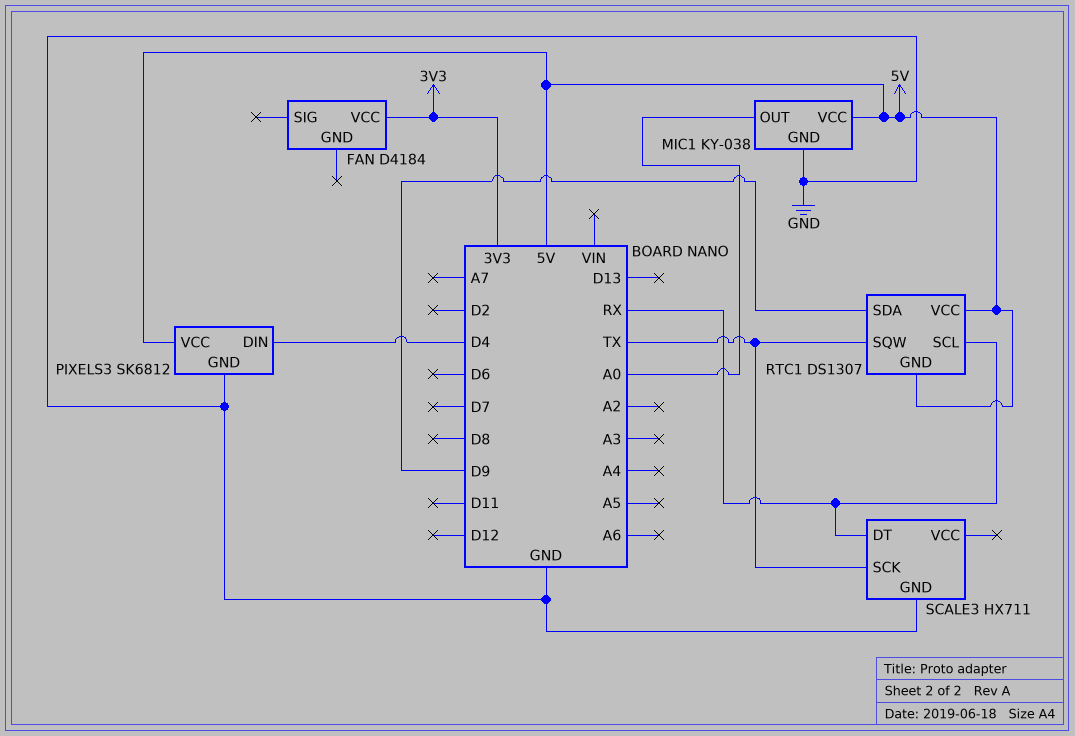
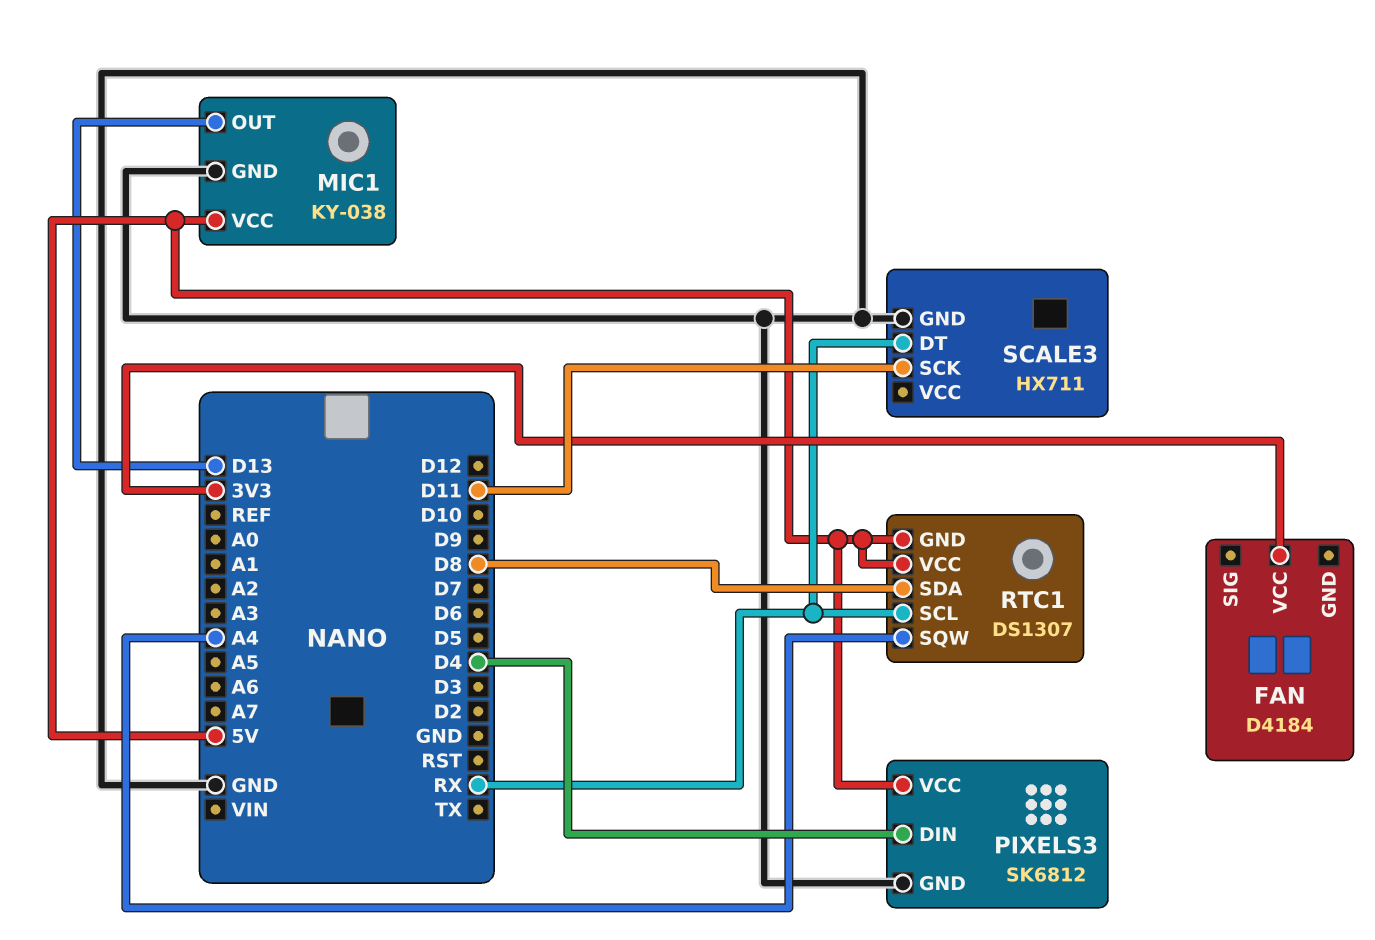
MIC1 pin OUT: A0 -> D13
RTC1 pin SDA: D9 -> D8
RTC1 pin SQW: TX -> A4
SCALE3 pin SCK: TX -> D11

